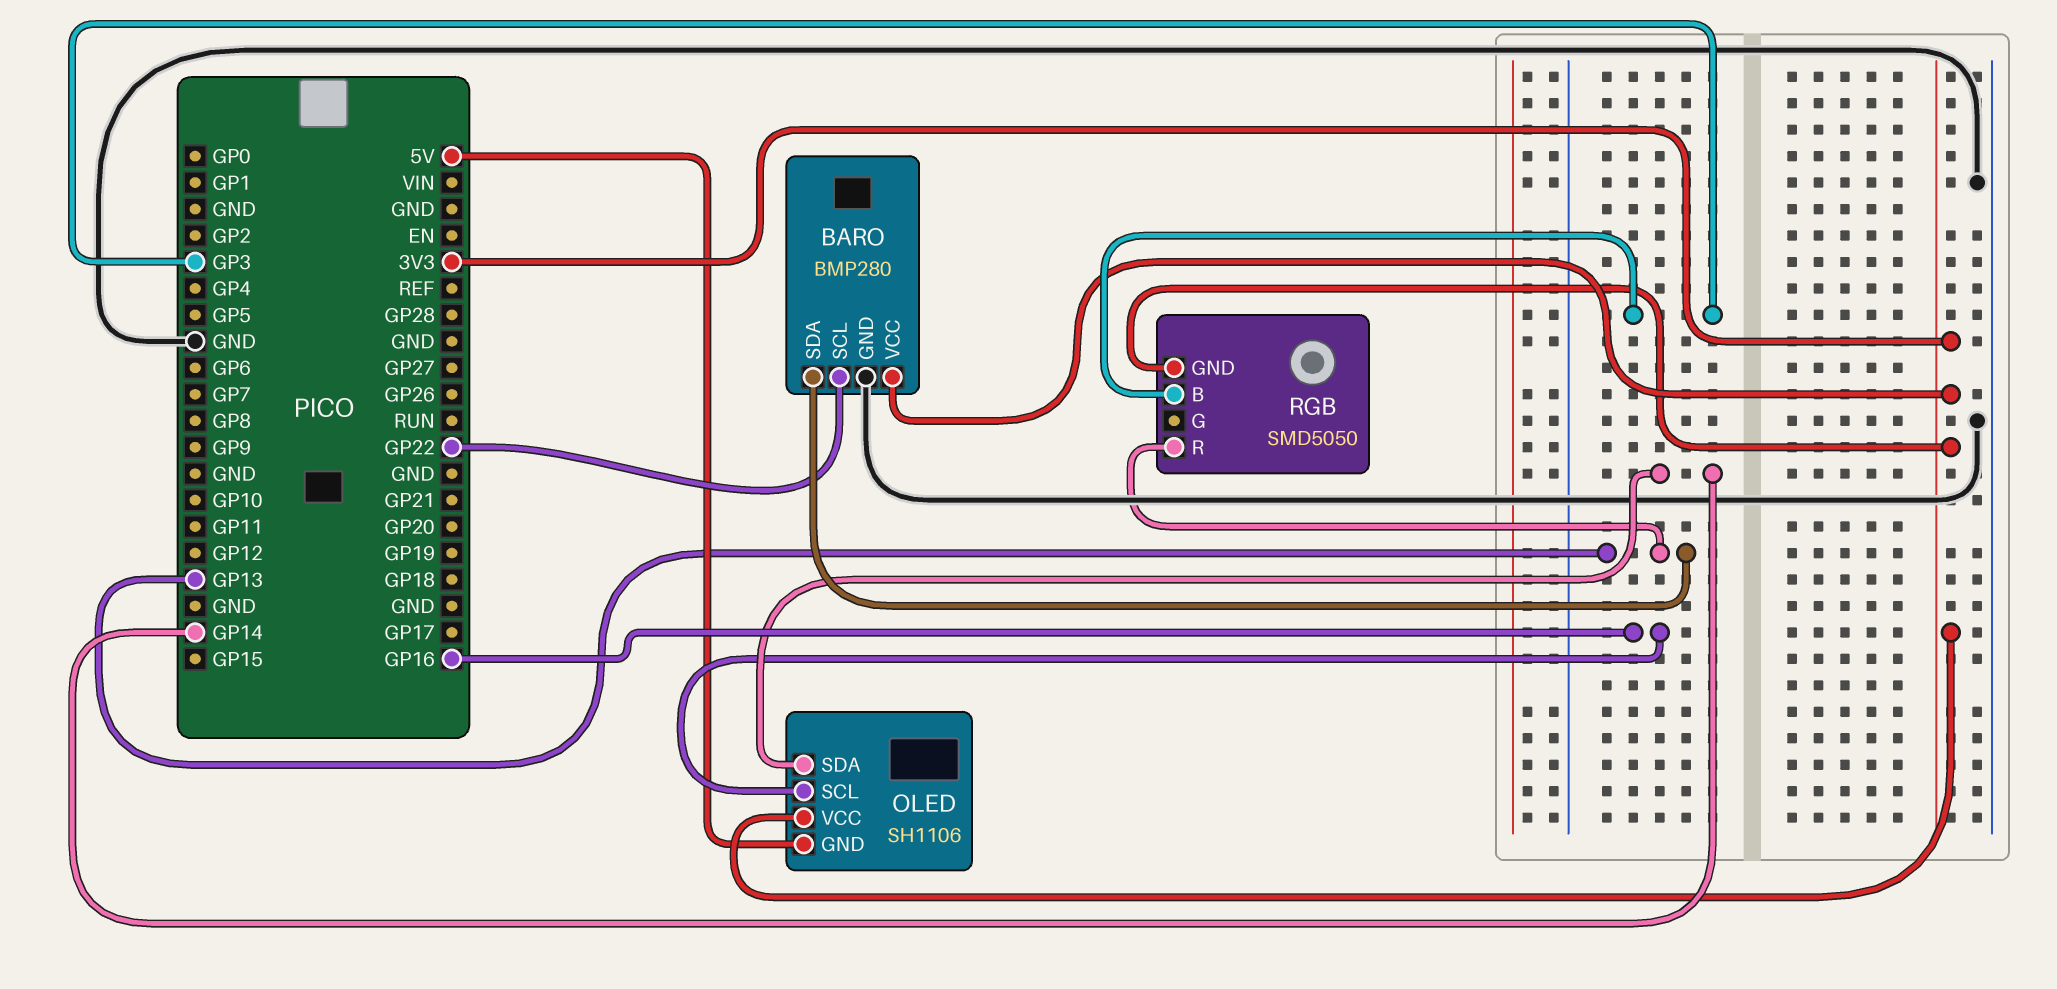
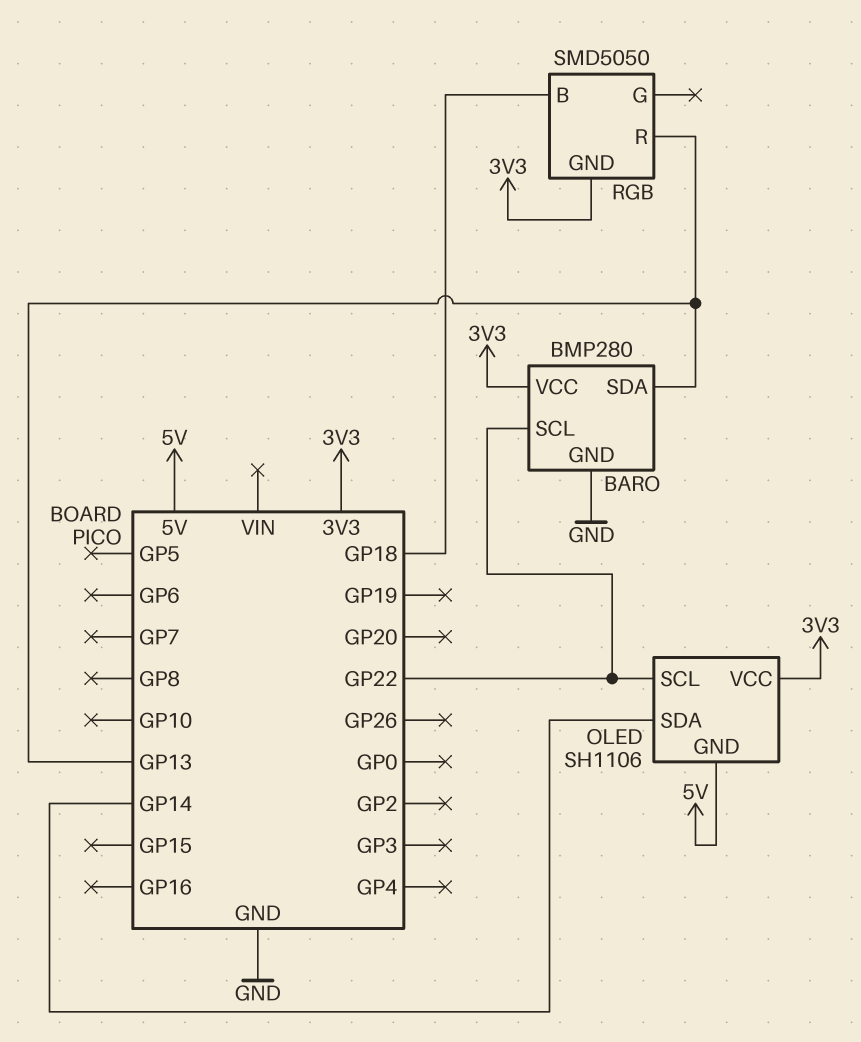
OLED pin SCL: GP16 -> GP22
RGB pin B: GP3 -> GP18

